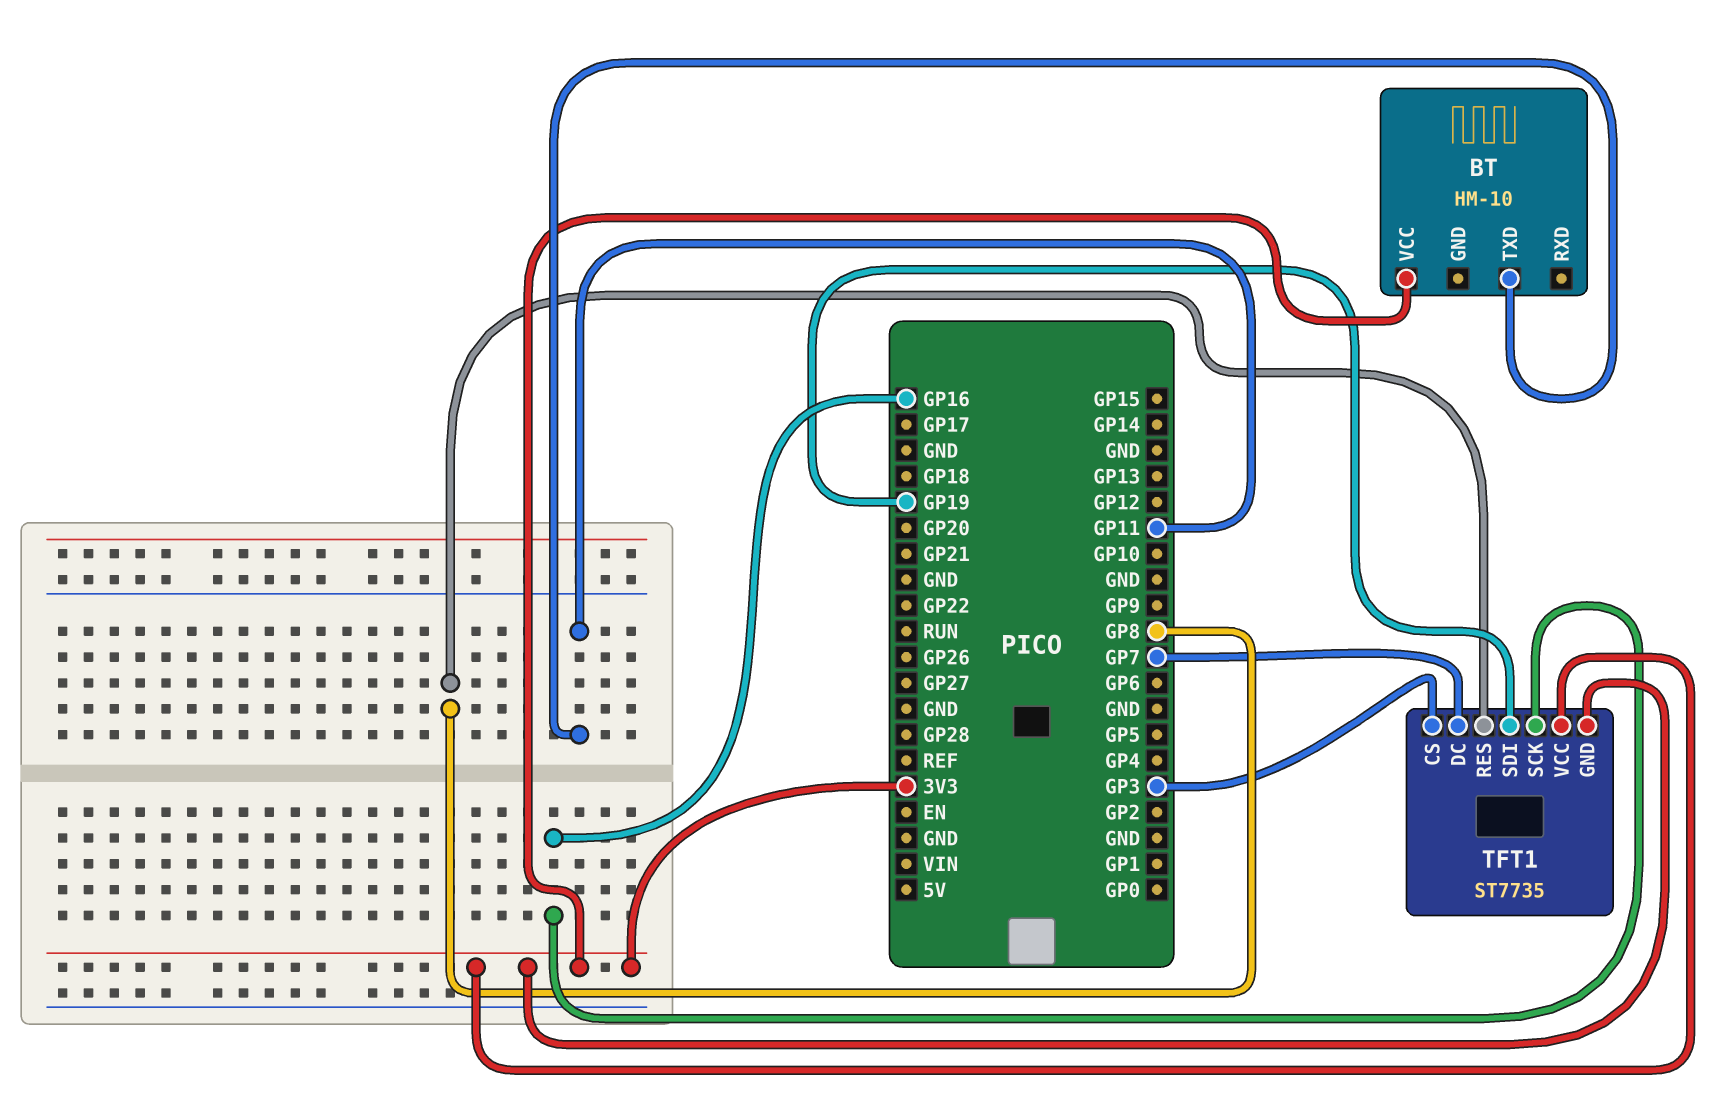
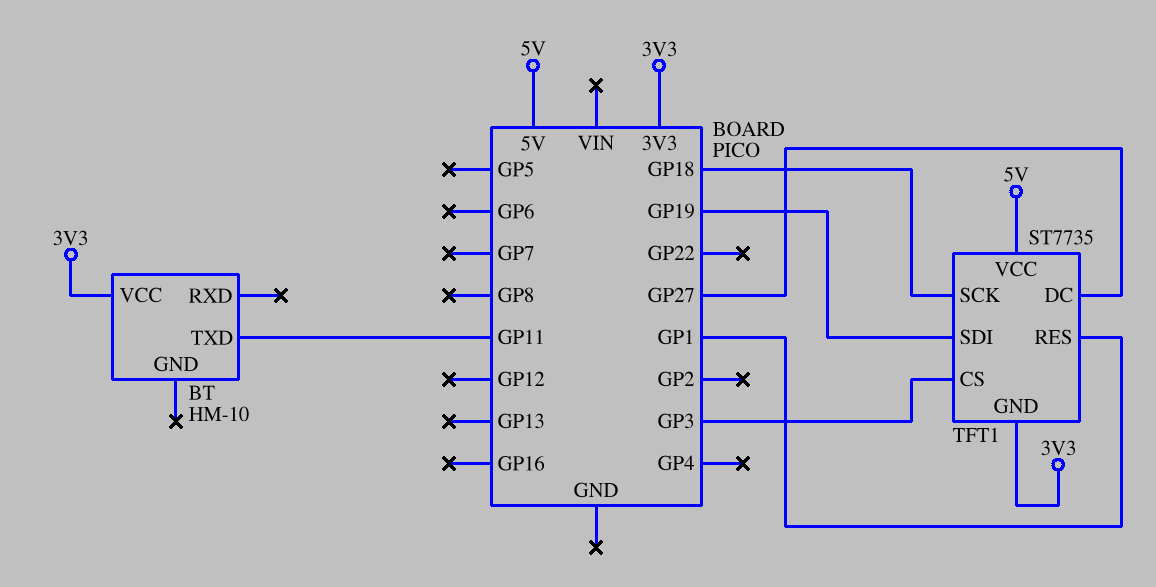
TFT1 pin DC: GP7 -> GP27
TFT1 pin RES: GP8 -> GP1
TFT1 pin SCK: GP16 -> GP18
TFT1 pin VCC: 3V3 -> 5V

